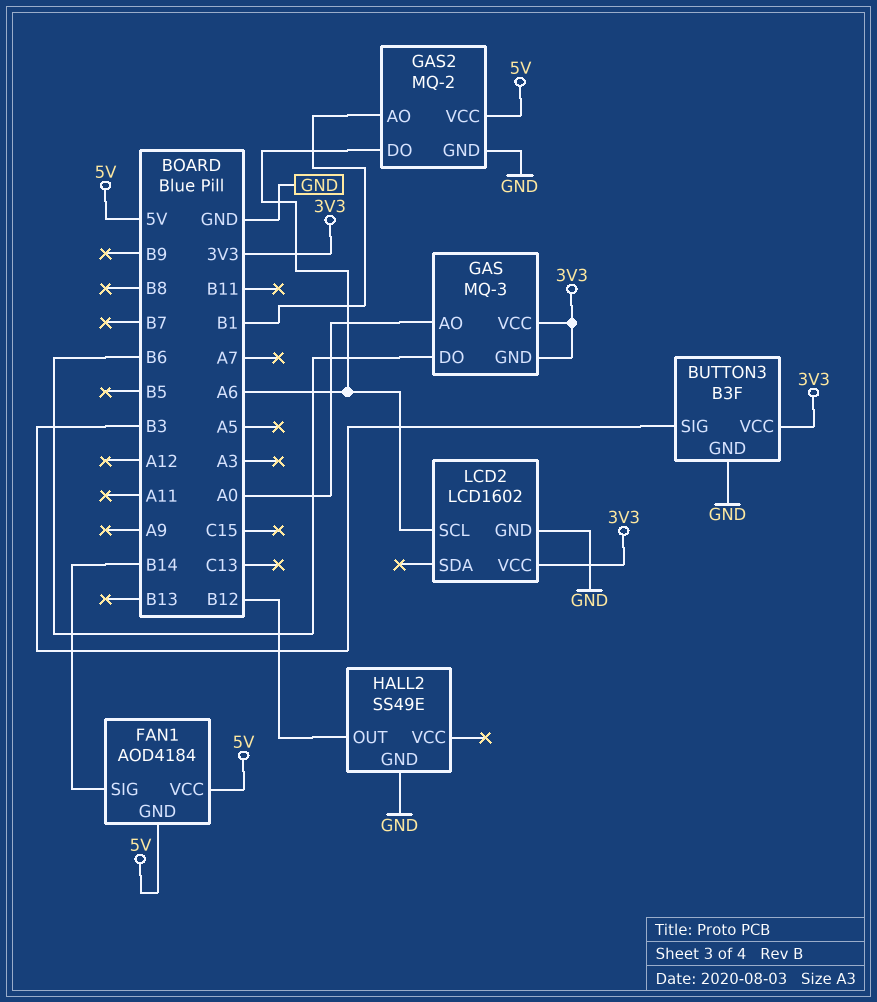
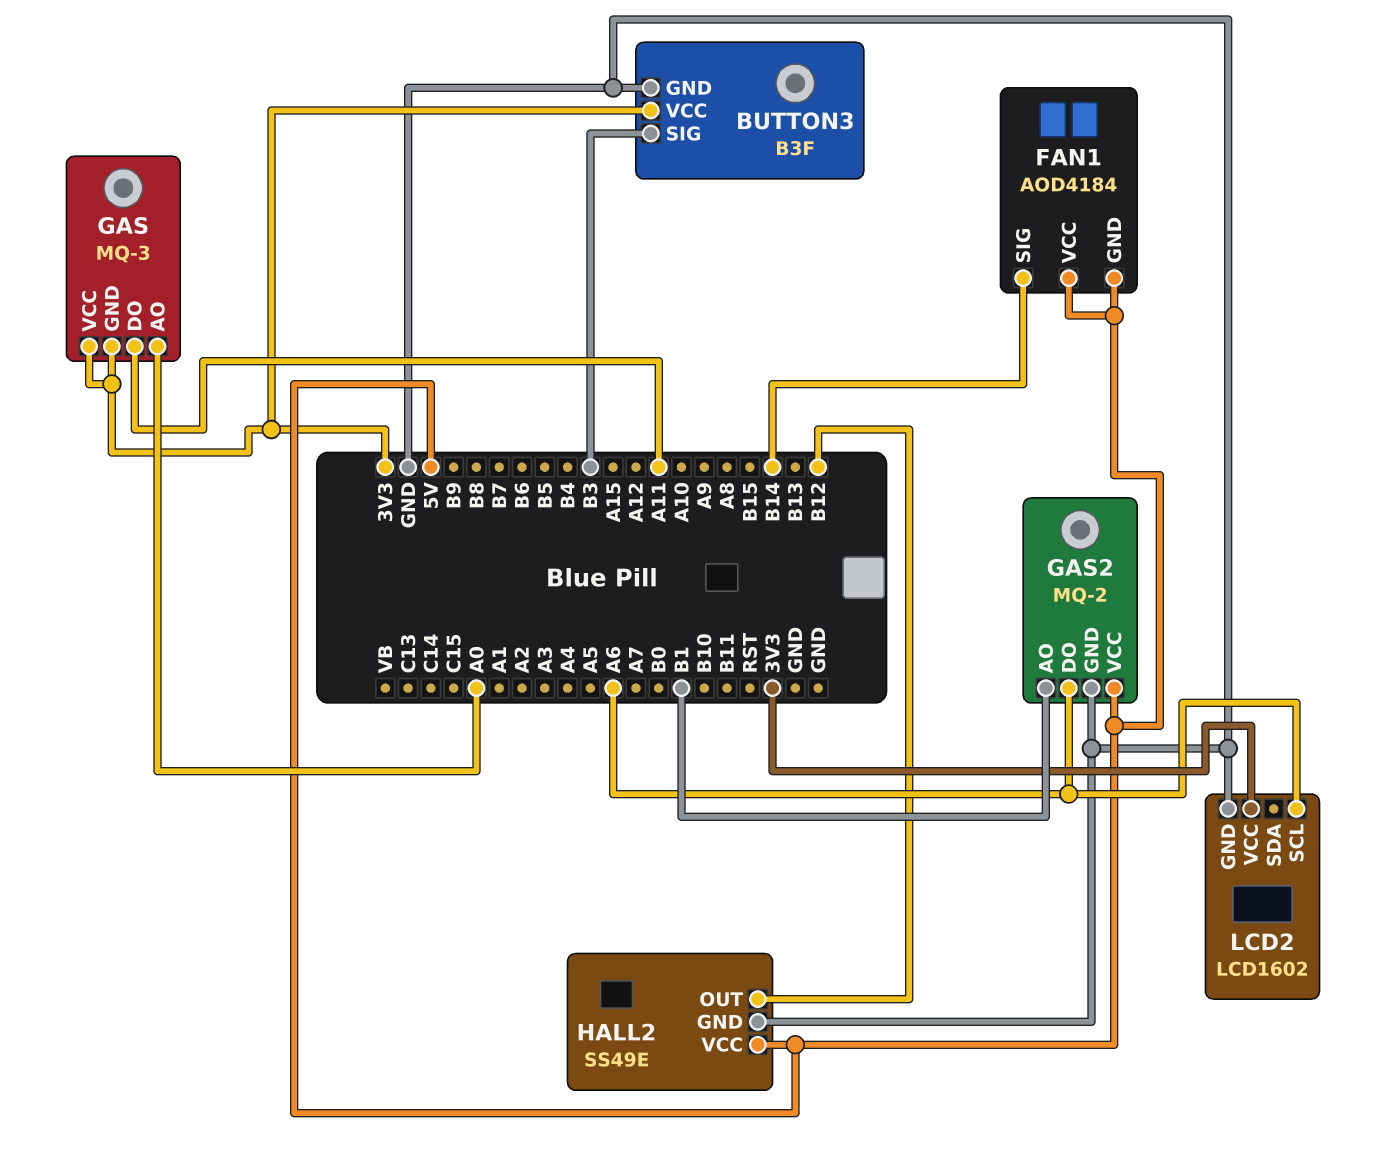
GAS pin DO: B6 -> A11
HALL2 pin VCC: none -> 5V

